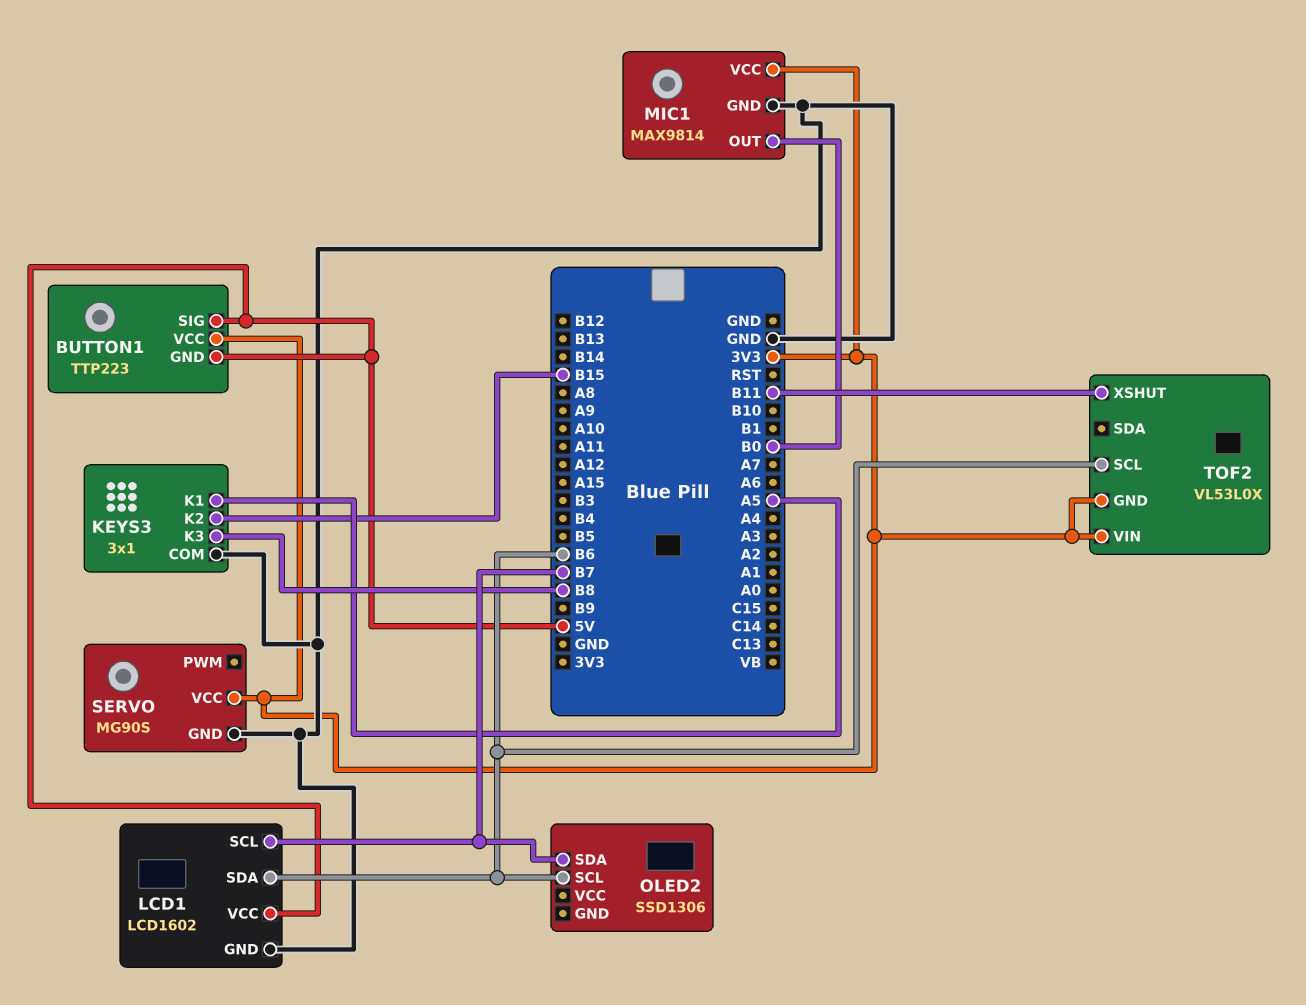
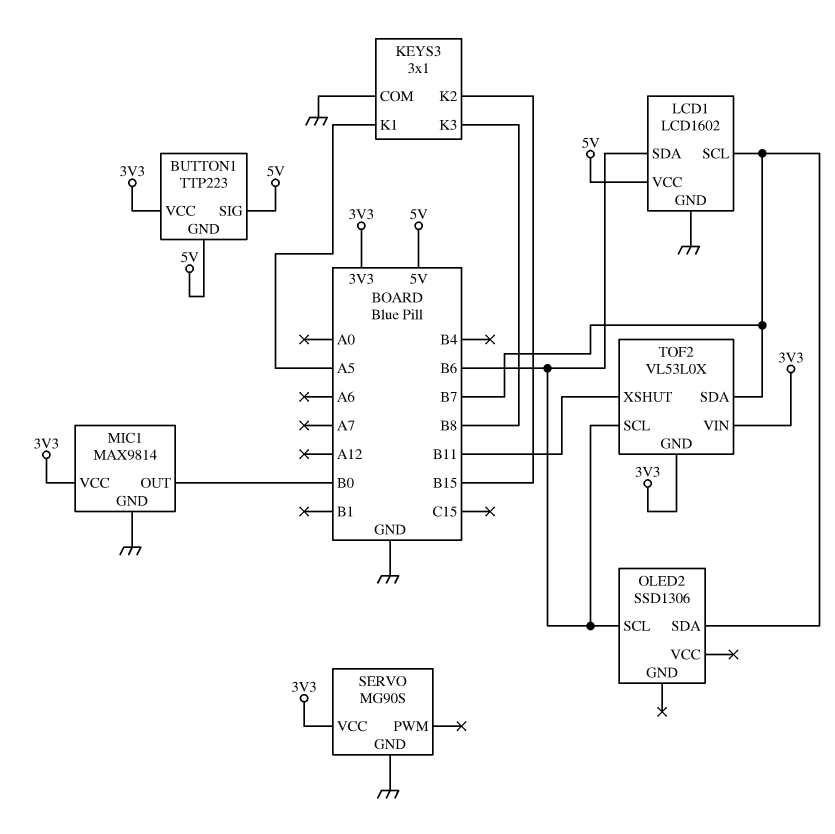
TOF2 pin SDA: none -> B7

